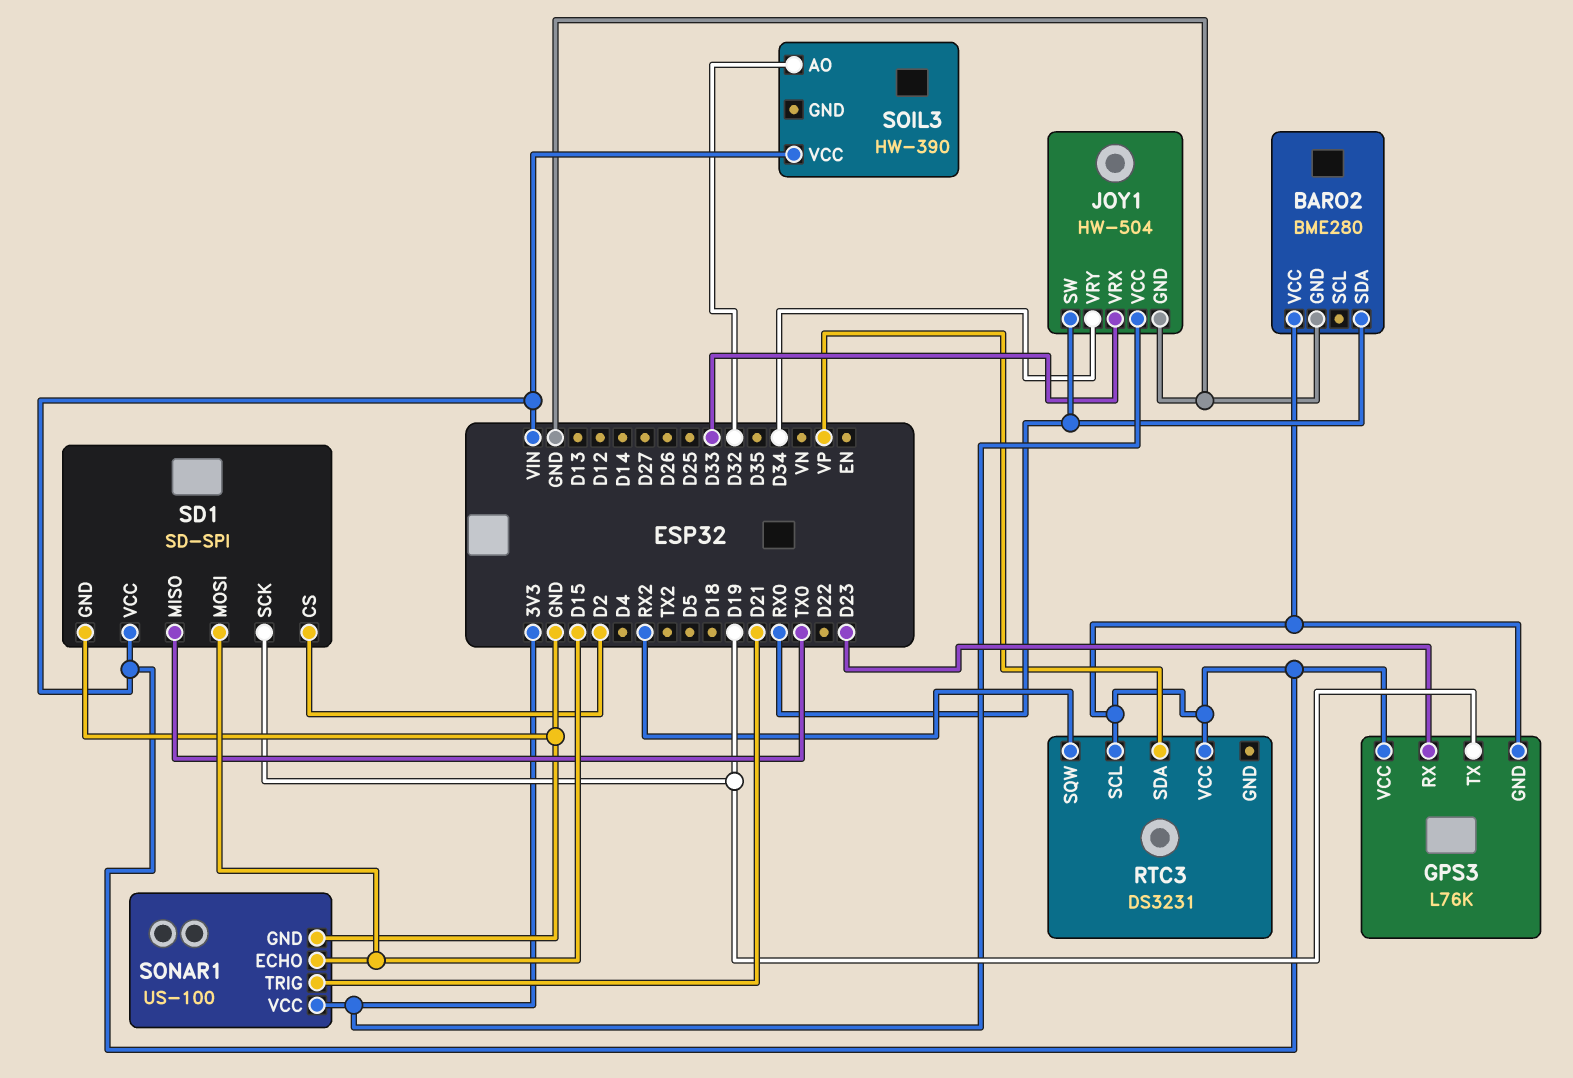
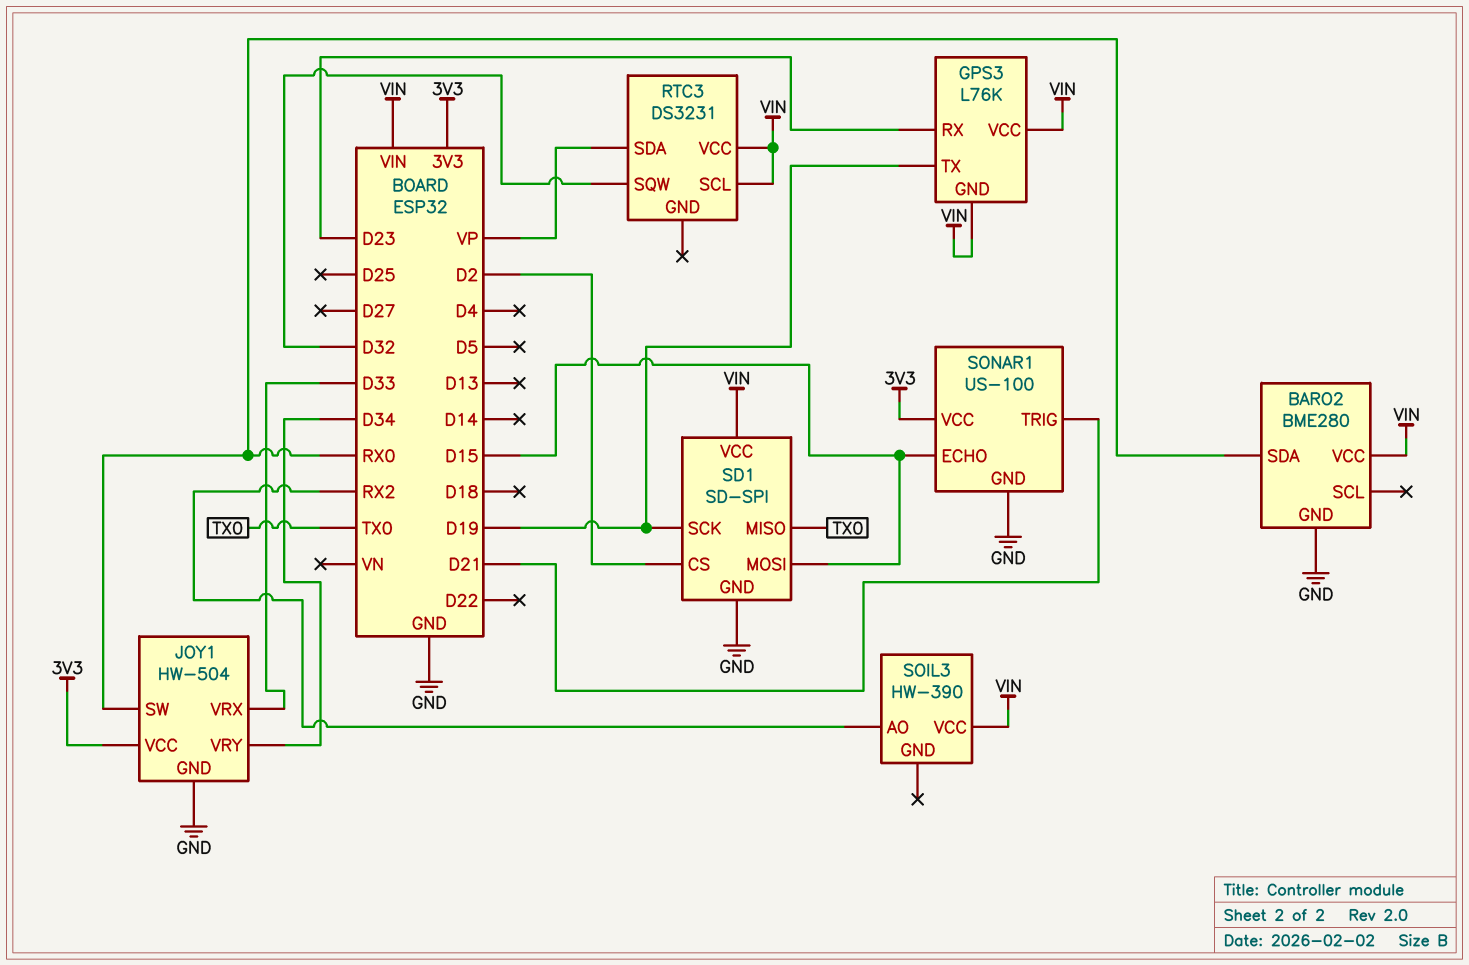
RTC3 pin SQW: RX2 -> D32
SOIL3 pin AO: D32 -> RX2

